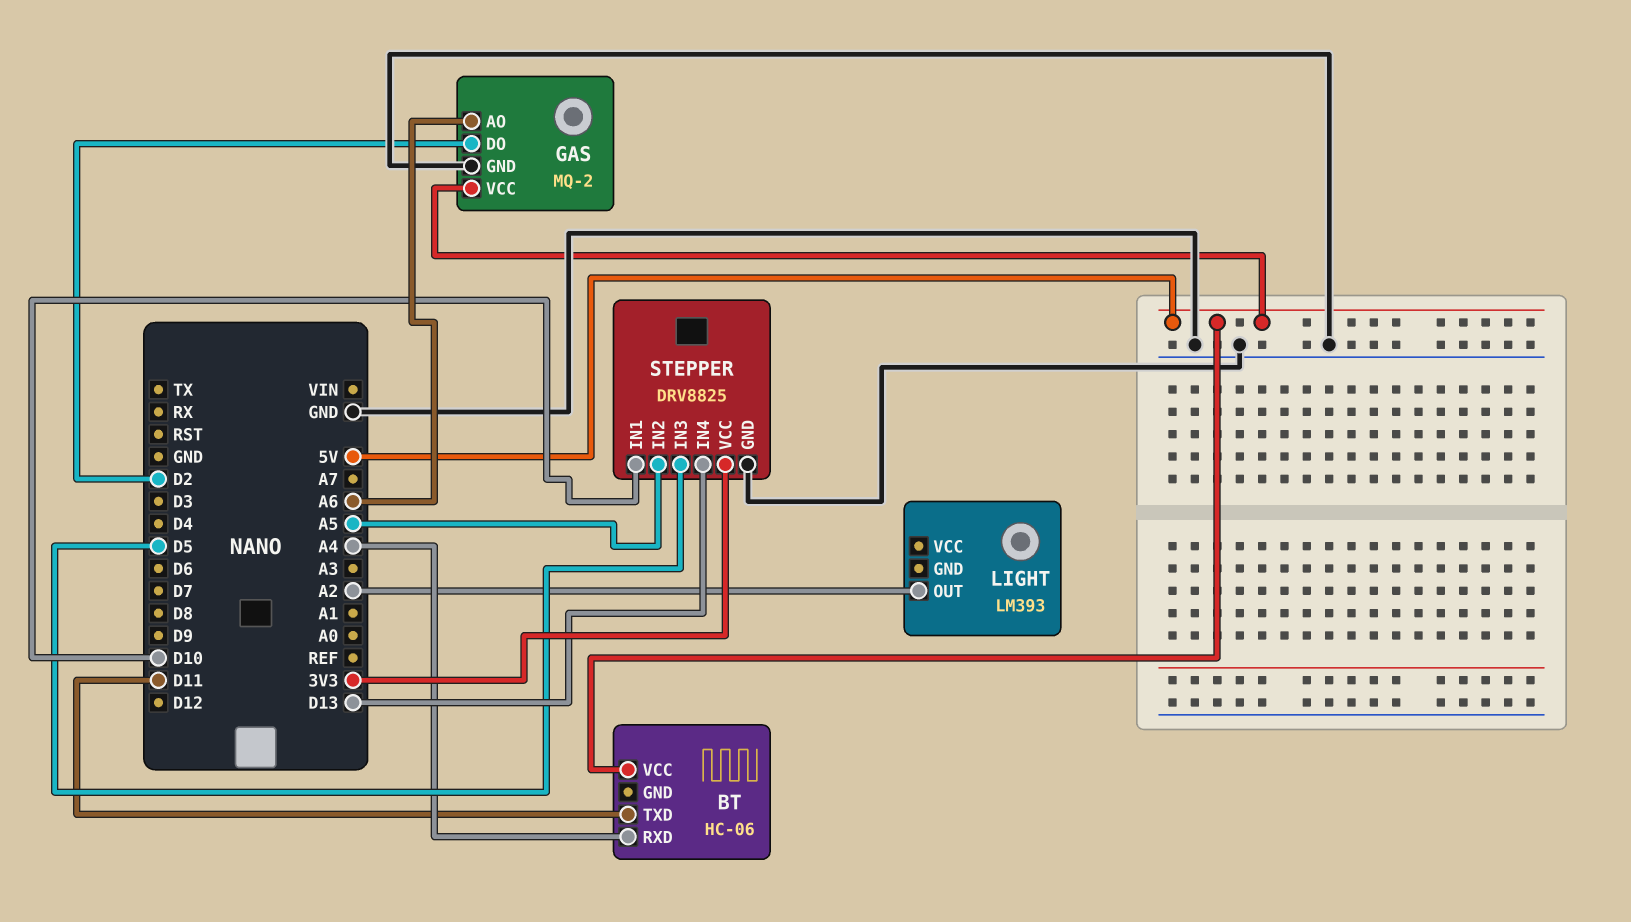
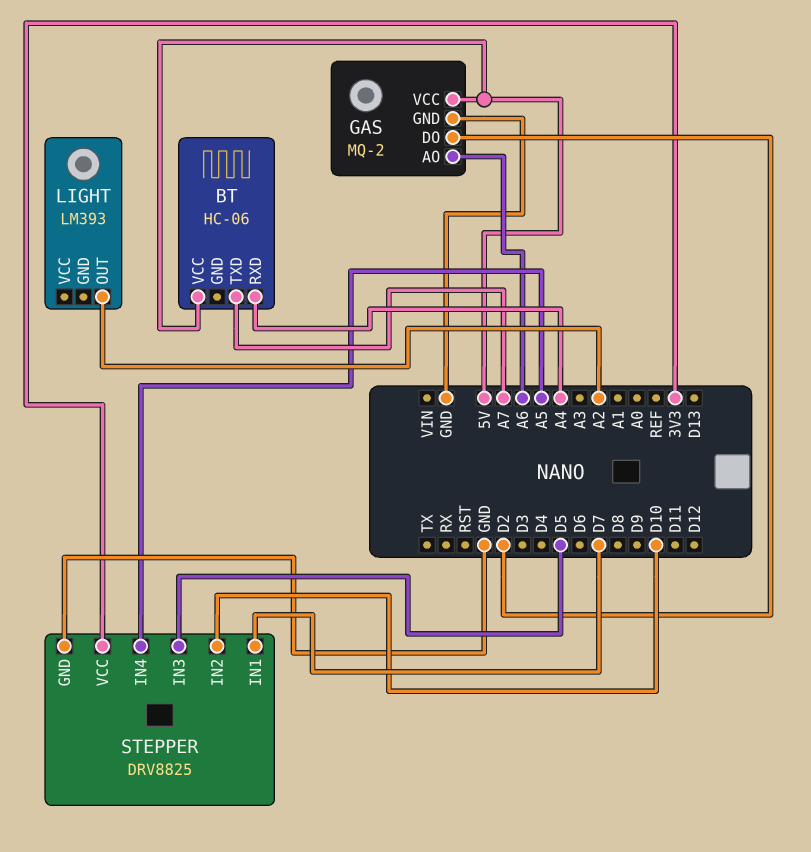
BT pin TXD: D11 -> A7
STEPPER pin IN1: D10 -> D7
STEPPER pin IN2: A5 -> D10
STEPPER pin IN4: D13 -> A5

